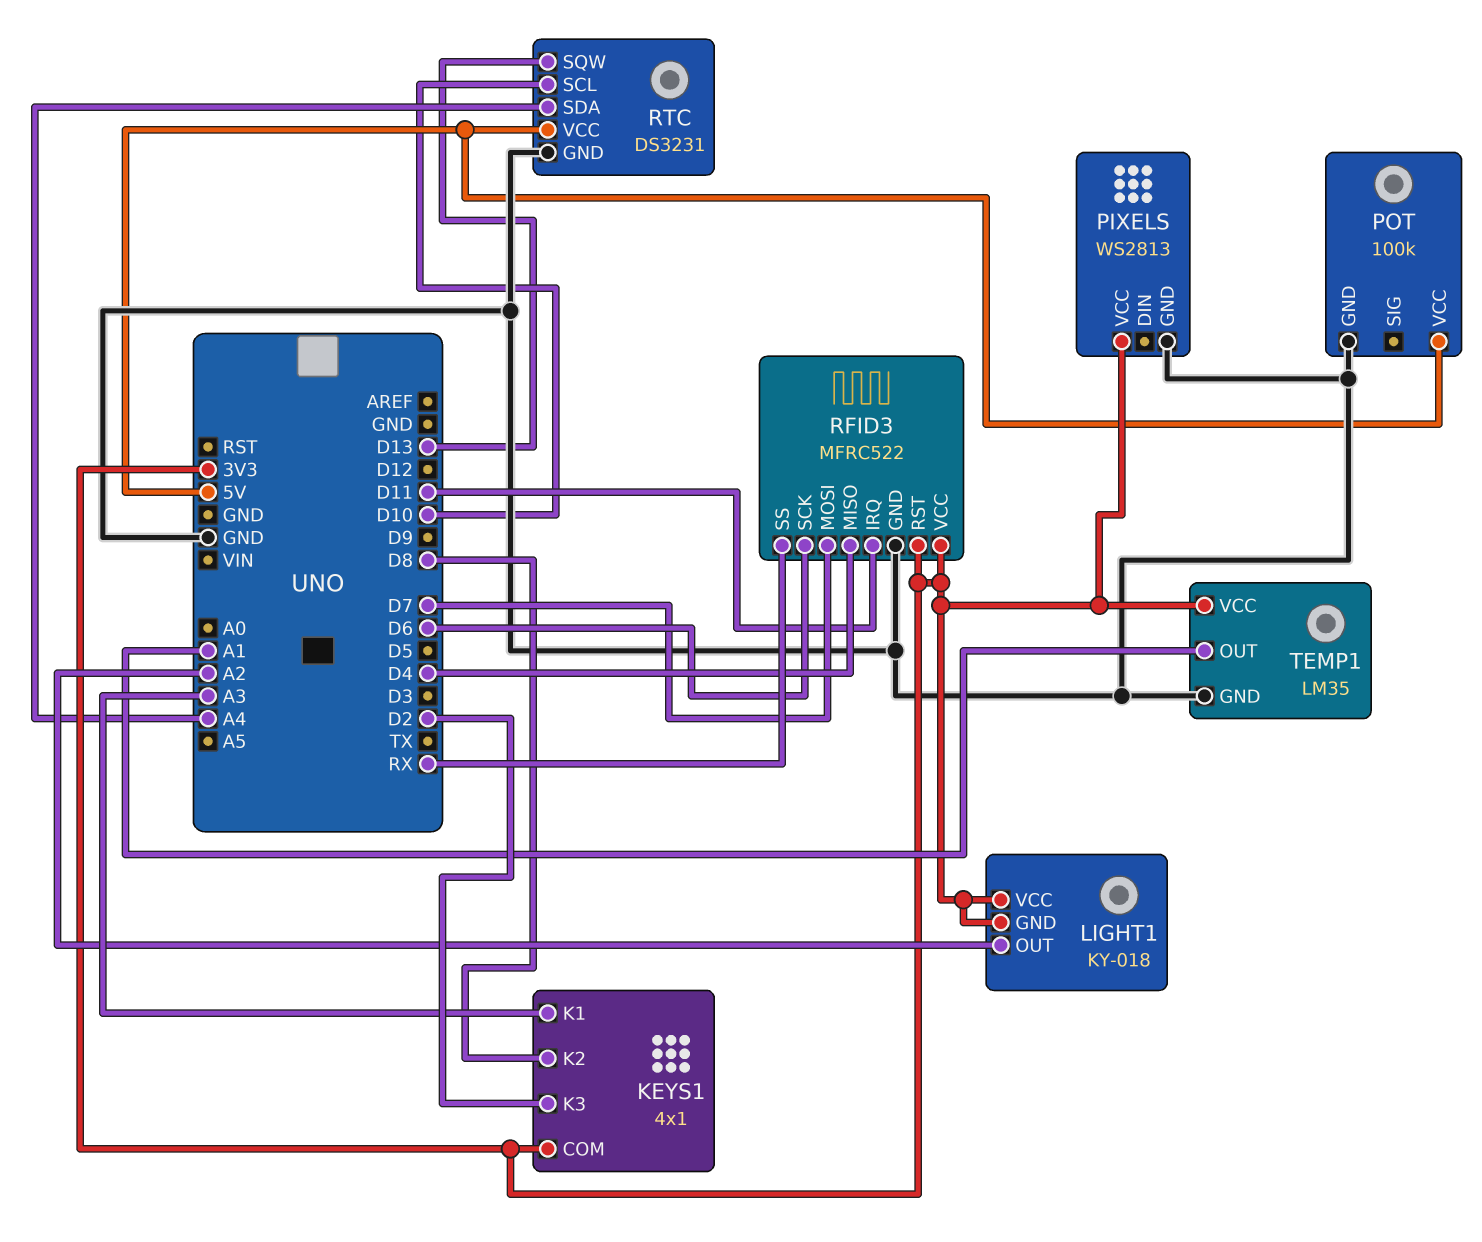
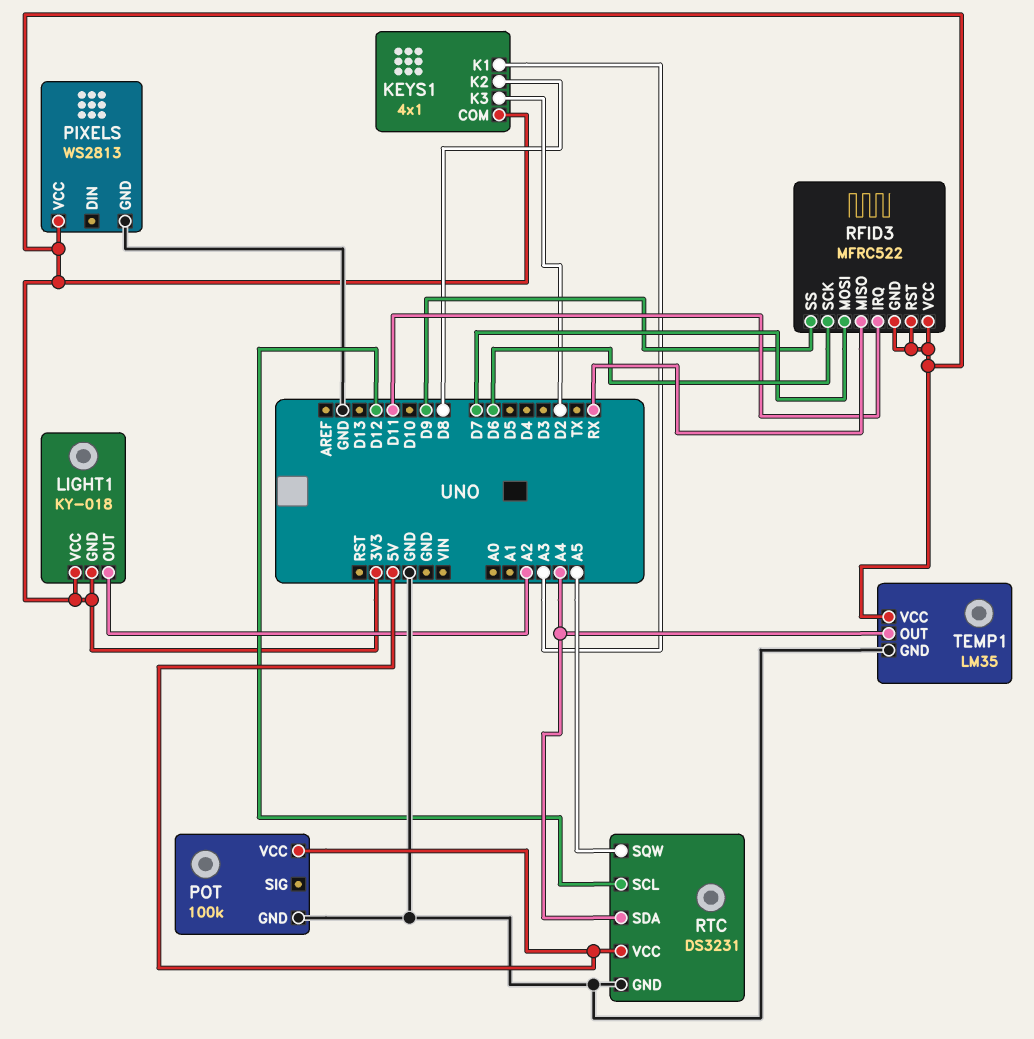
RFID3 pin GND: GND -> 3V3
RFID3 pin MISO: D4 -> RX
RFID3 pin SS: RX -> D9
RTC pin SCL: D10 -> D12
RTC pin SQW: D13 -> A5
TEMP1 pin OUT: A1 -> A4

